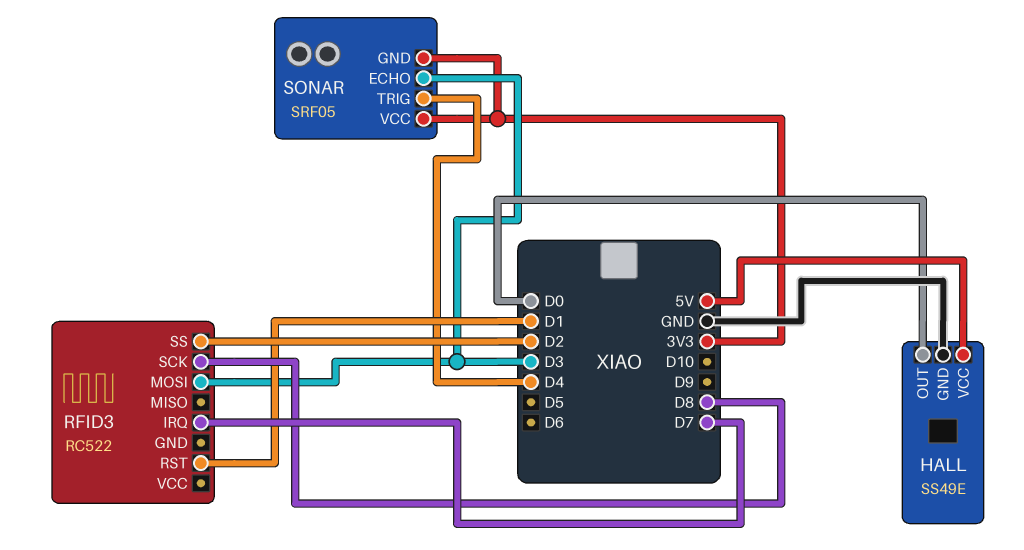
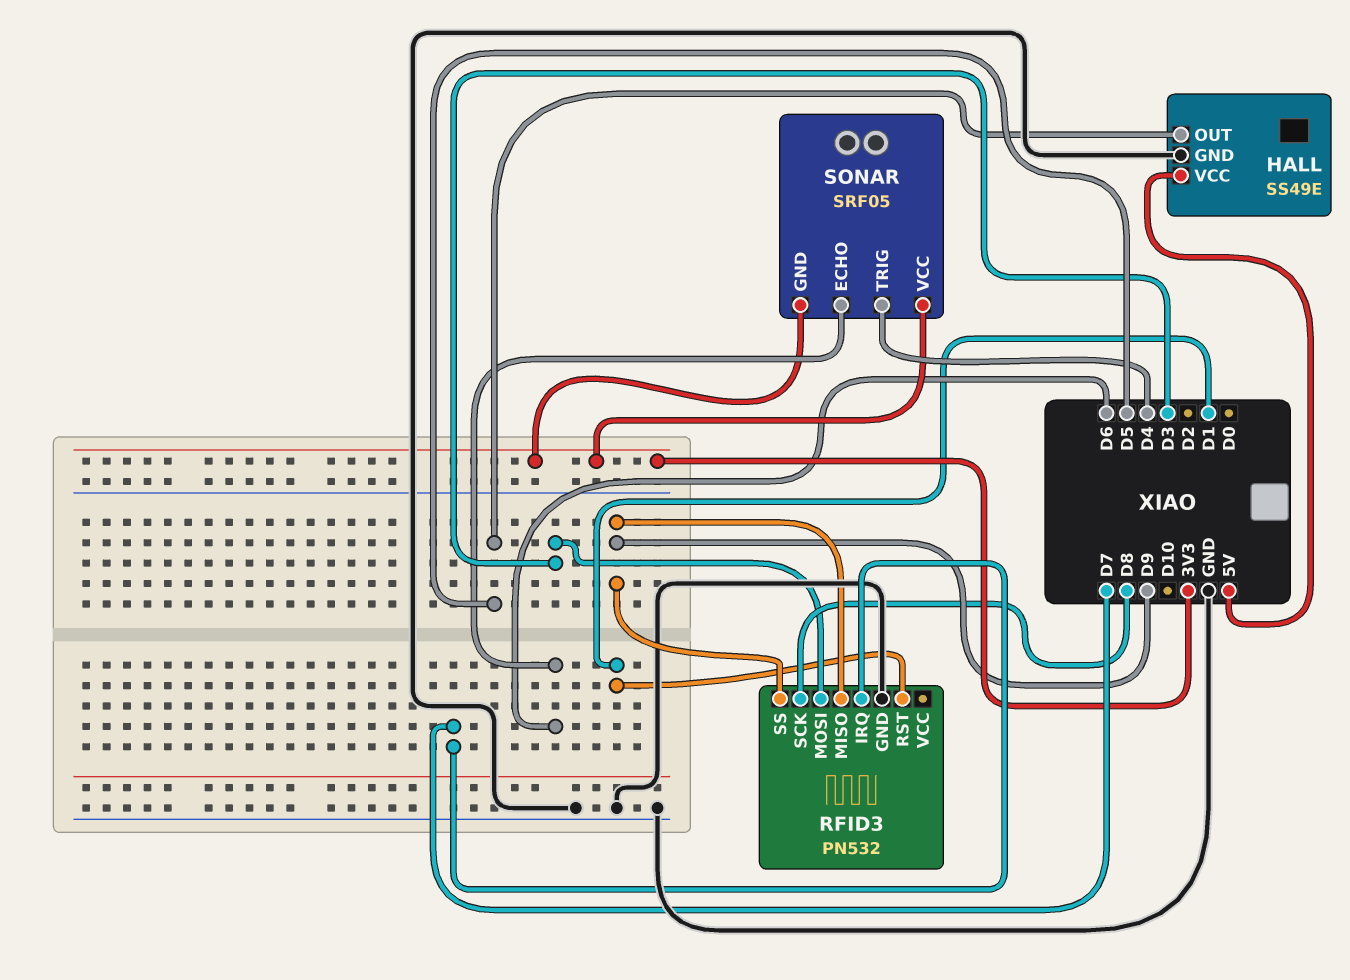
HALL pin OUT: D0 -> D5
RFID3: RC522 -> PN532
RFID3 pin GND: none -> GND
RFID3 pin MISO: none -> D9
RFID3 pin SS: D2 -> D9
SONAR pin ECHO: D3 -> D6

